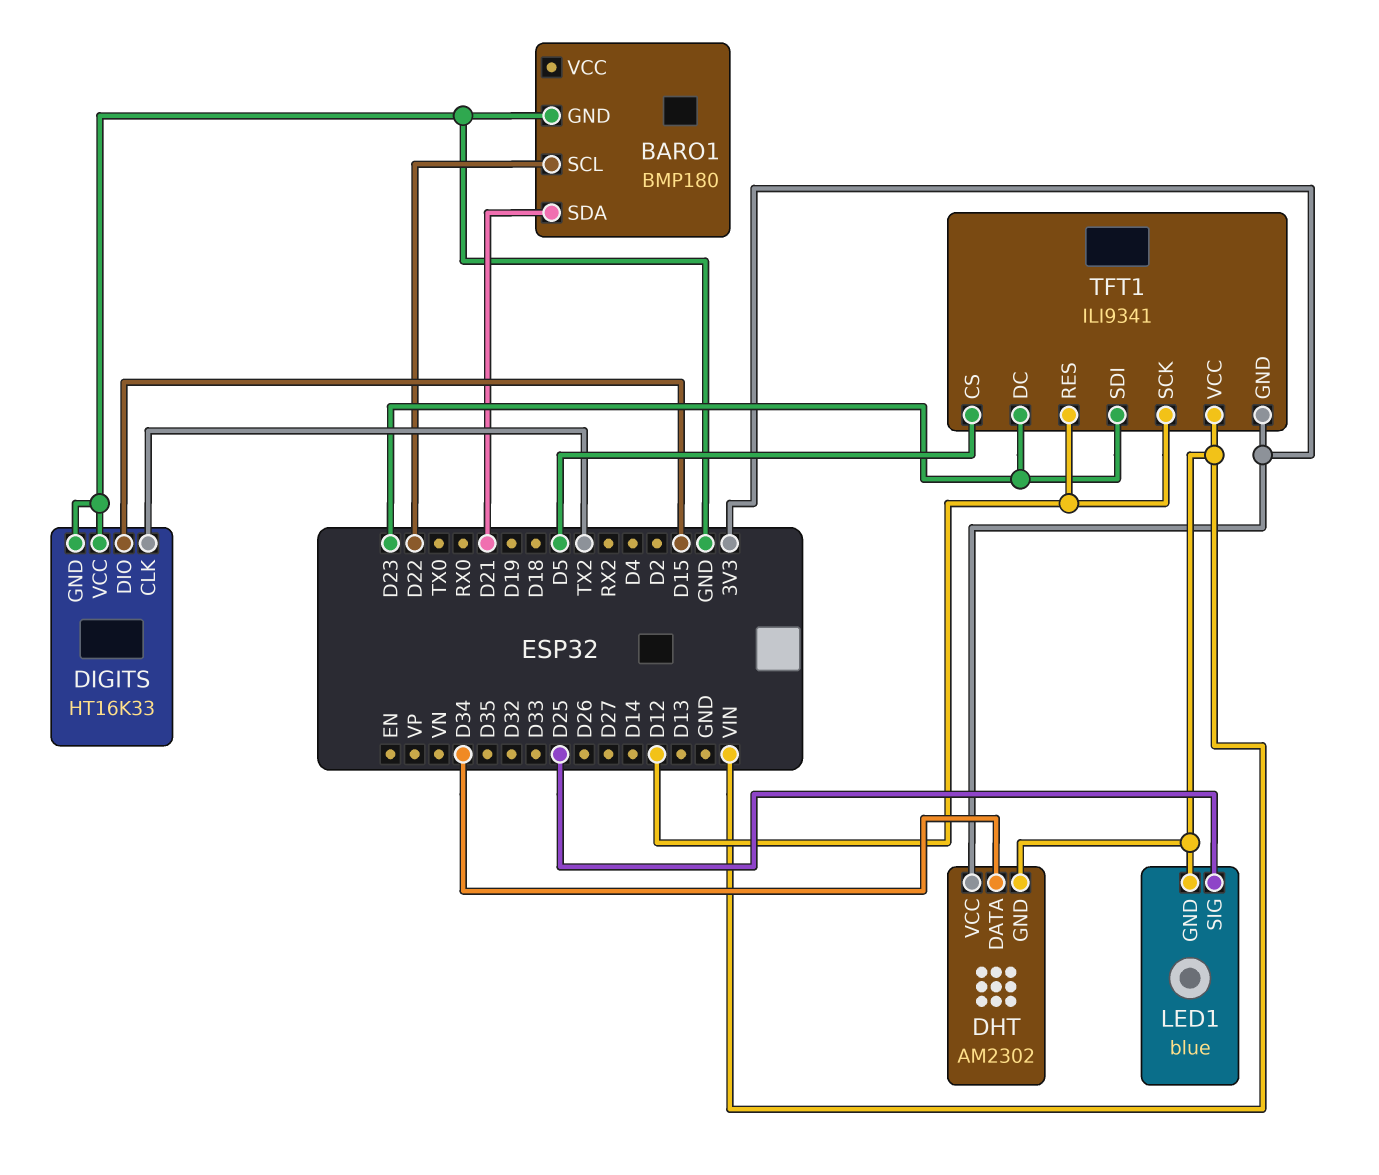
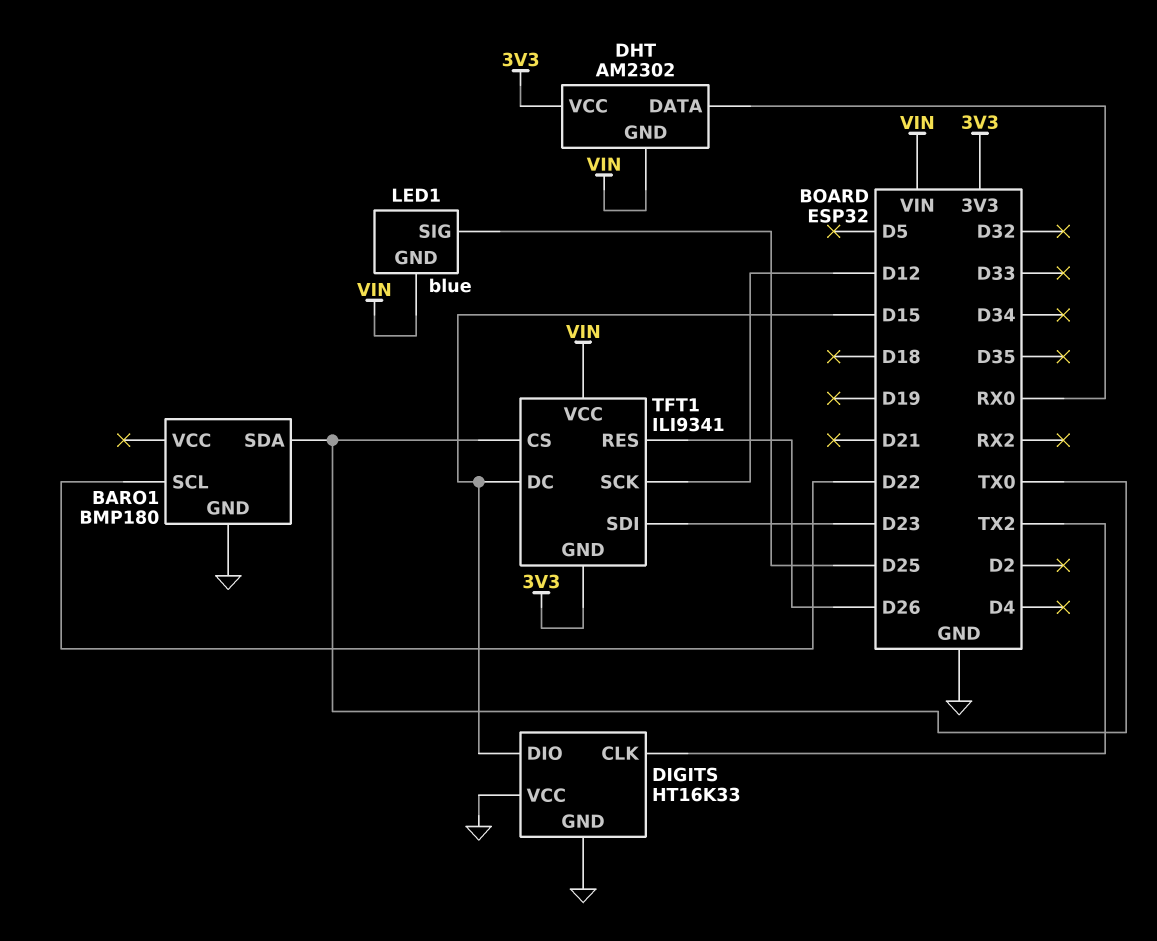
BARO1 pin SDA: D21 -> TX0
DHT pin DATA: D34 -> RX0
TFT1 pin CS: D5 -> TX0
TFT1 pin DC: D23 -> D15
TFT1 pin RES: D12 -> D26

